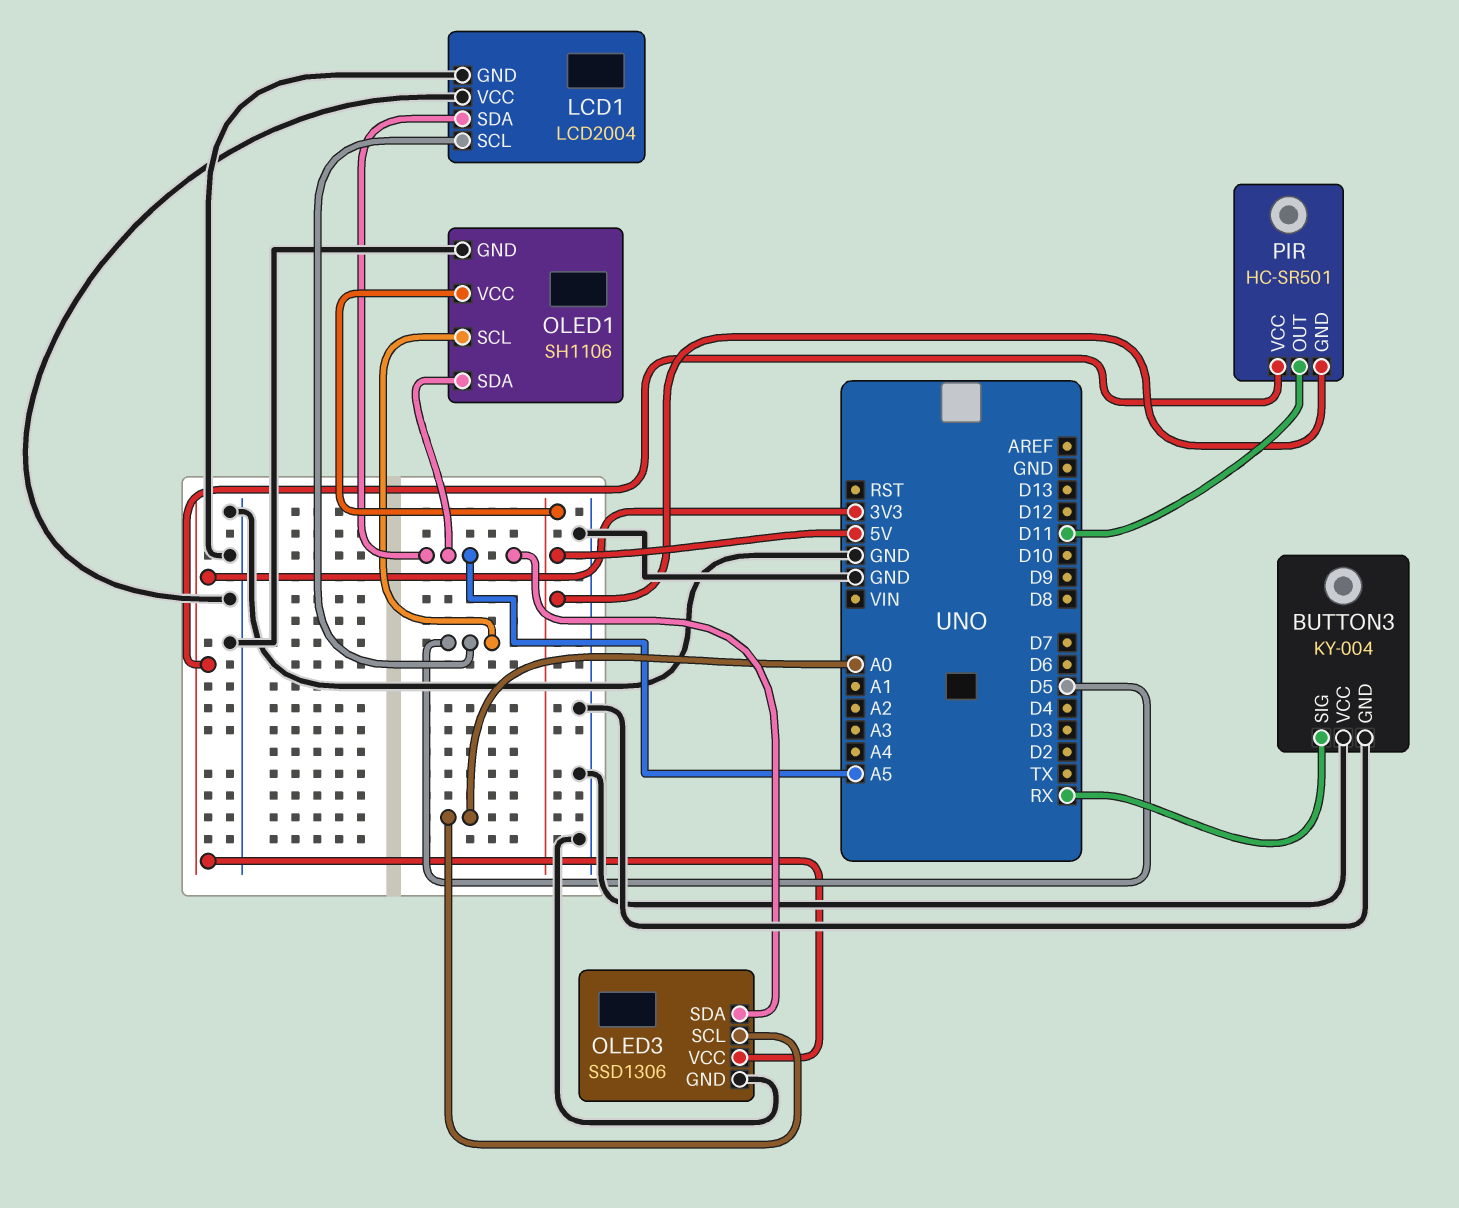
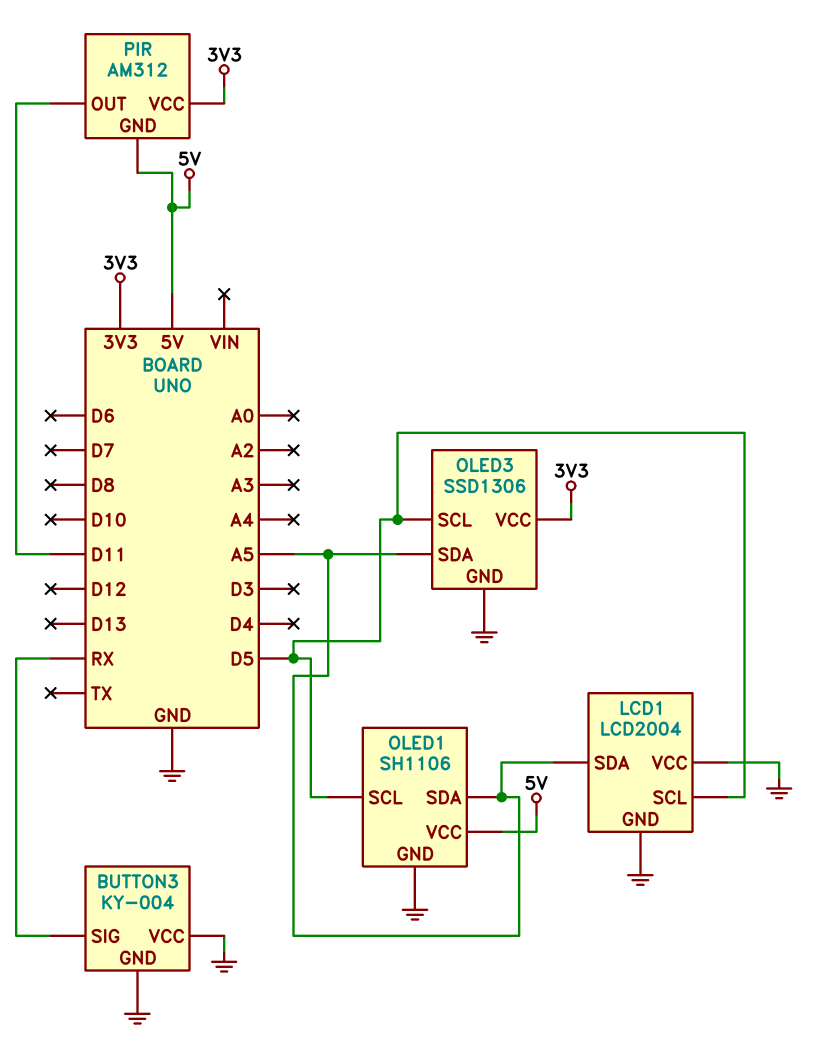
OLED3 pin SCL: A0 -> D5
PIR: HC-SR501 -> AM312

